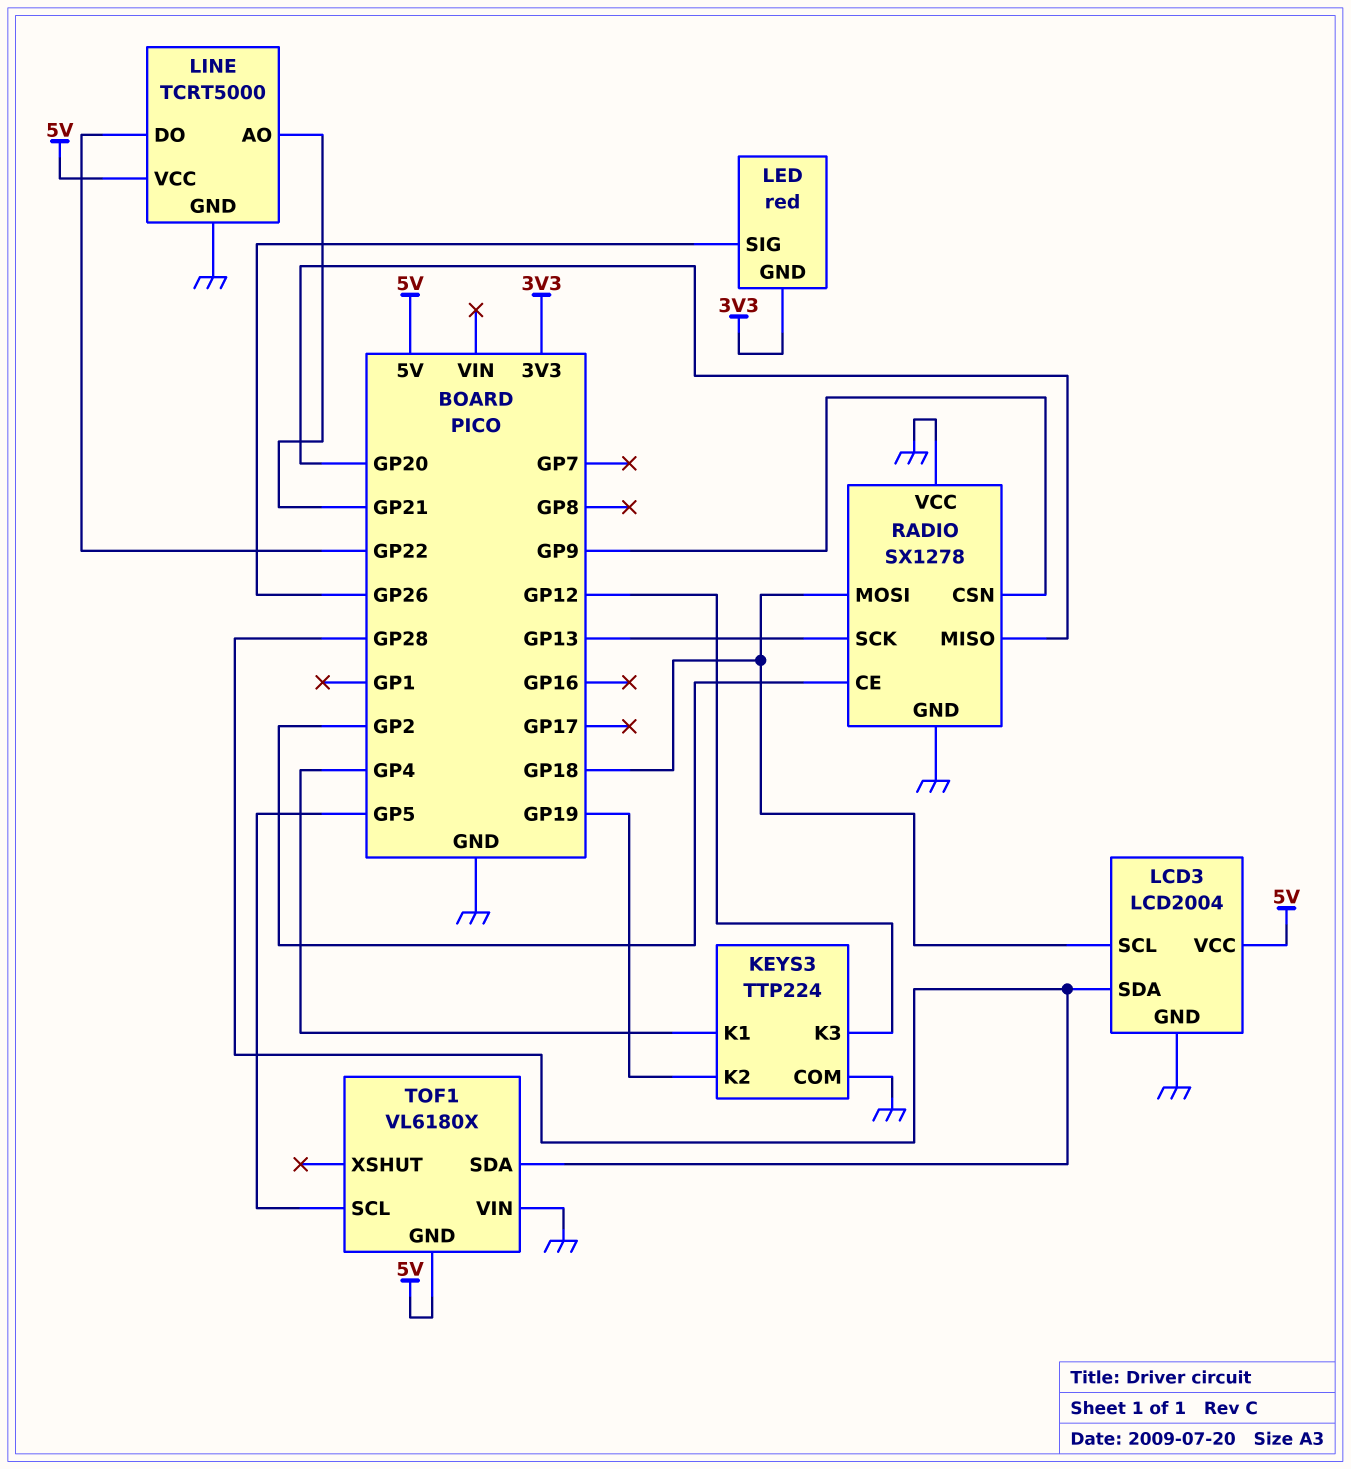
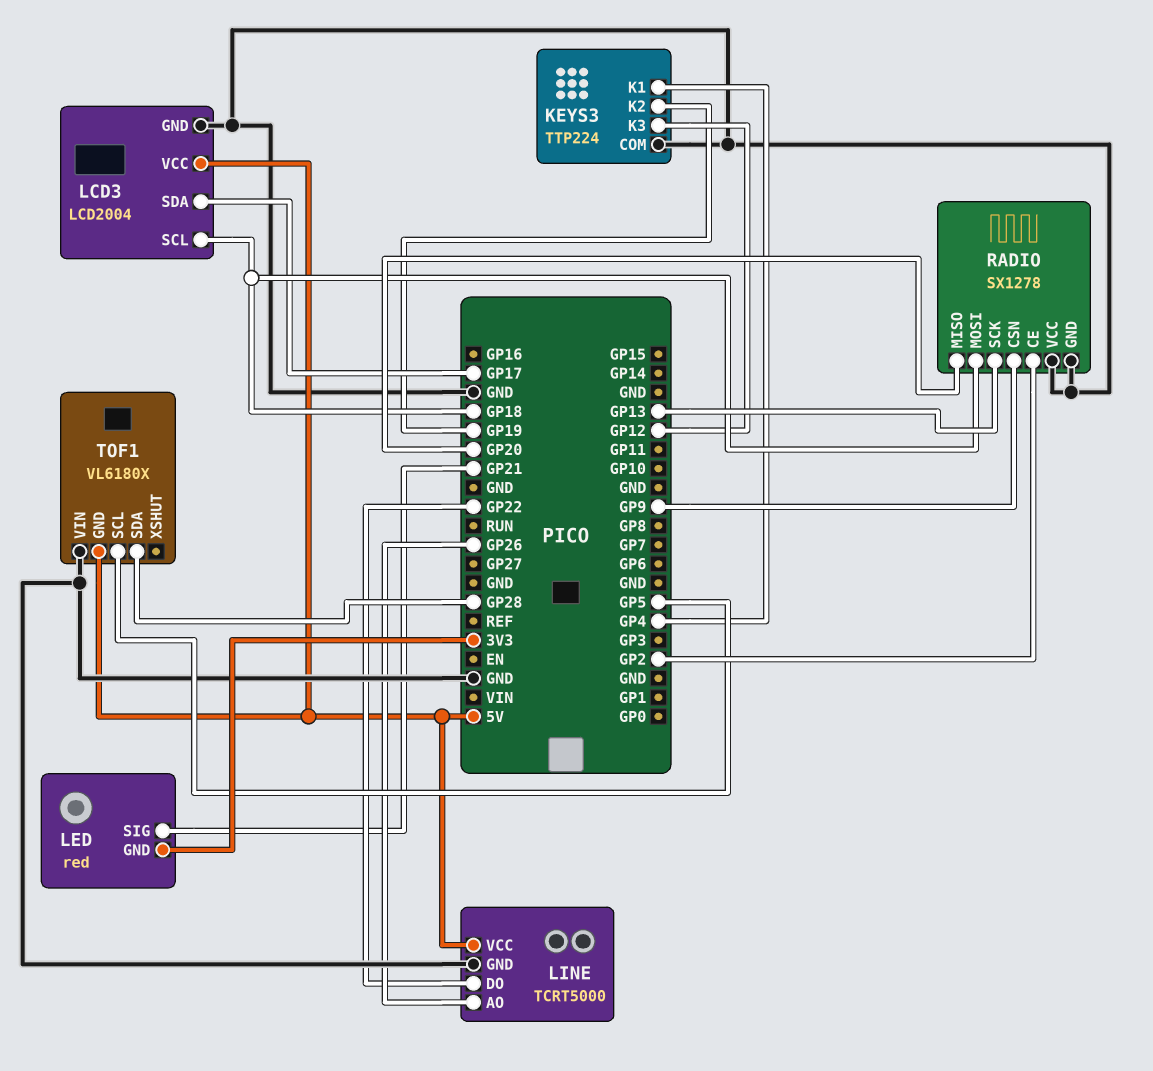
LCD3 pin SDA: GP28 -> GP17
LED pin SIG: GP26 -> GP21
LINE pin AO: GP21 -> GP26

